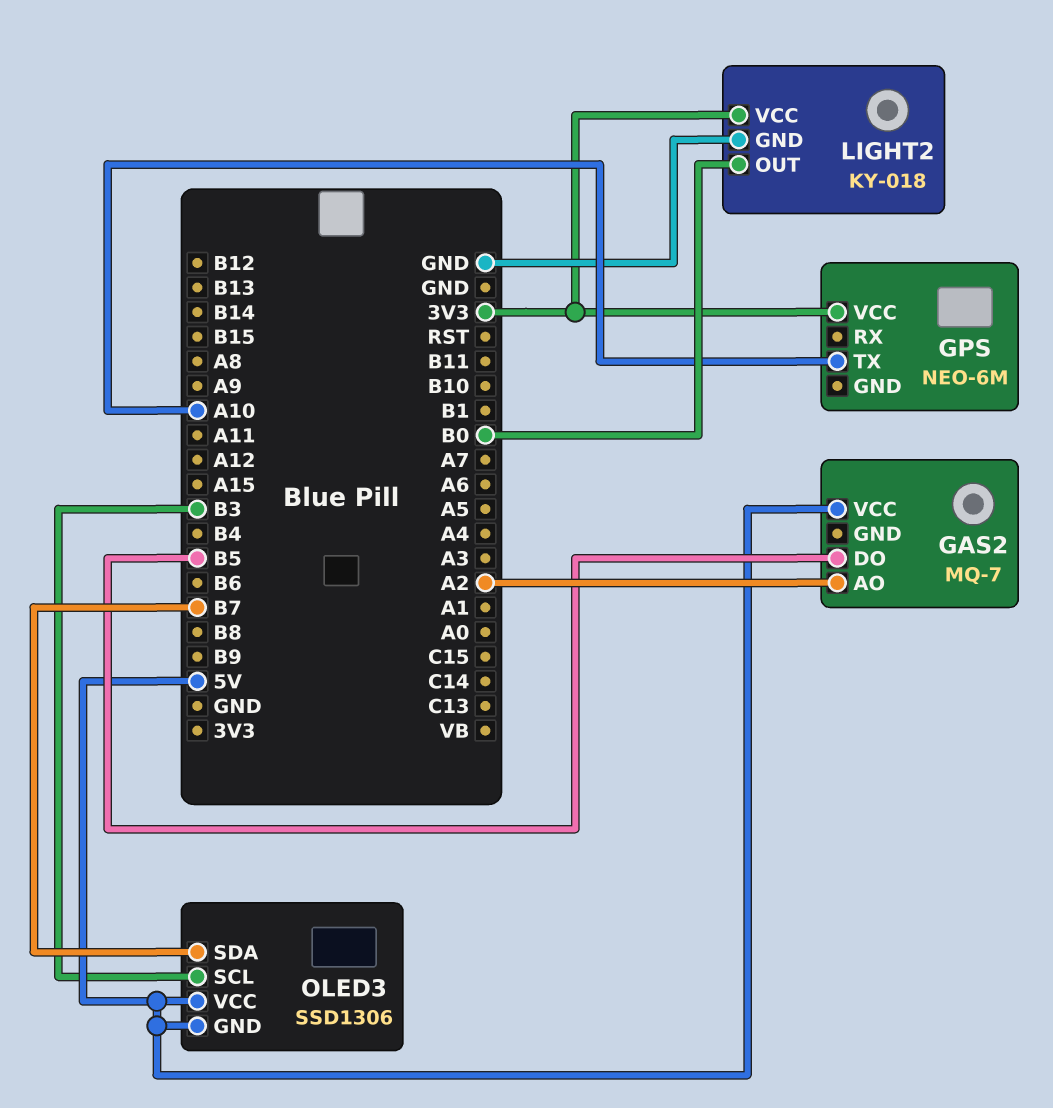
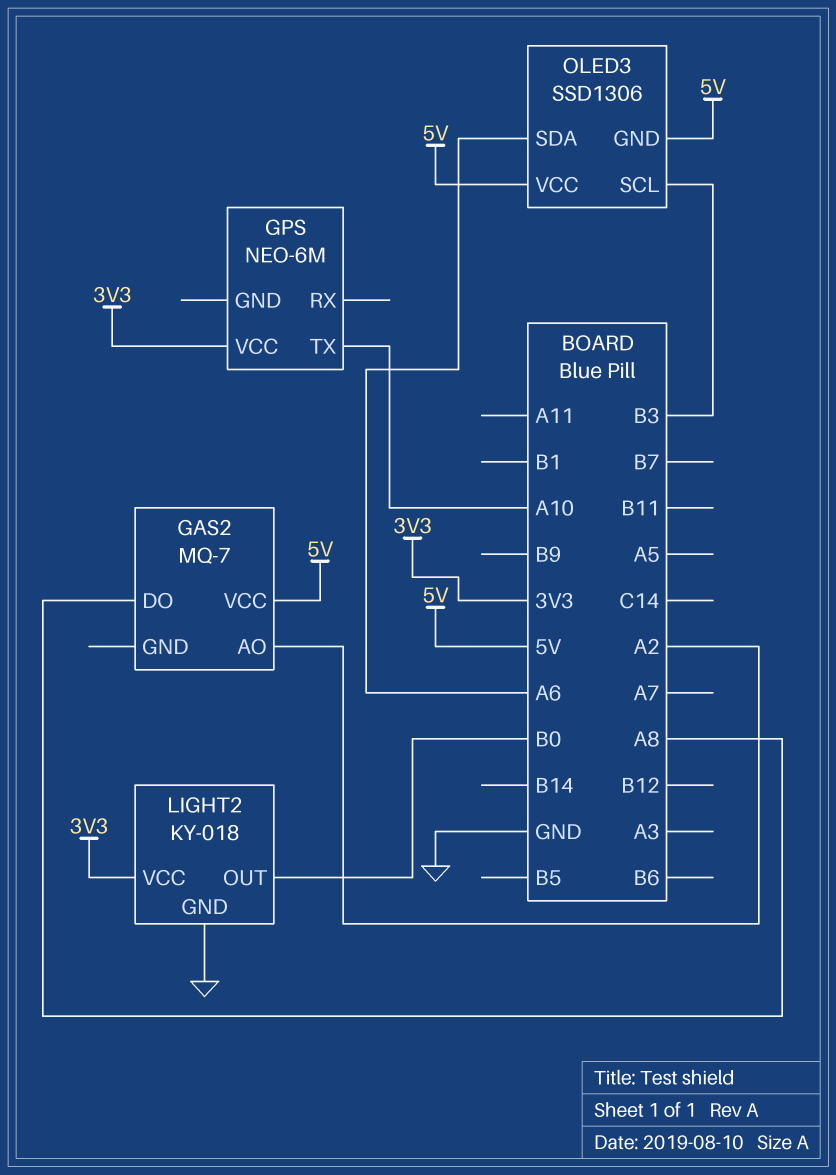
GAS2 pin DO: B5 -> A8
OLED3 pin SDA: B7 -> A6

